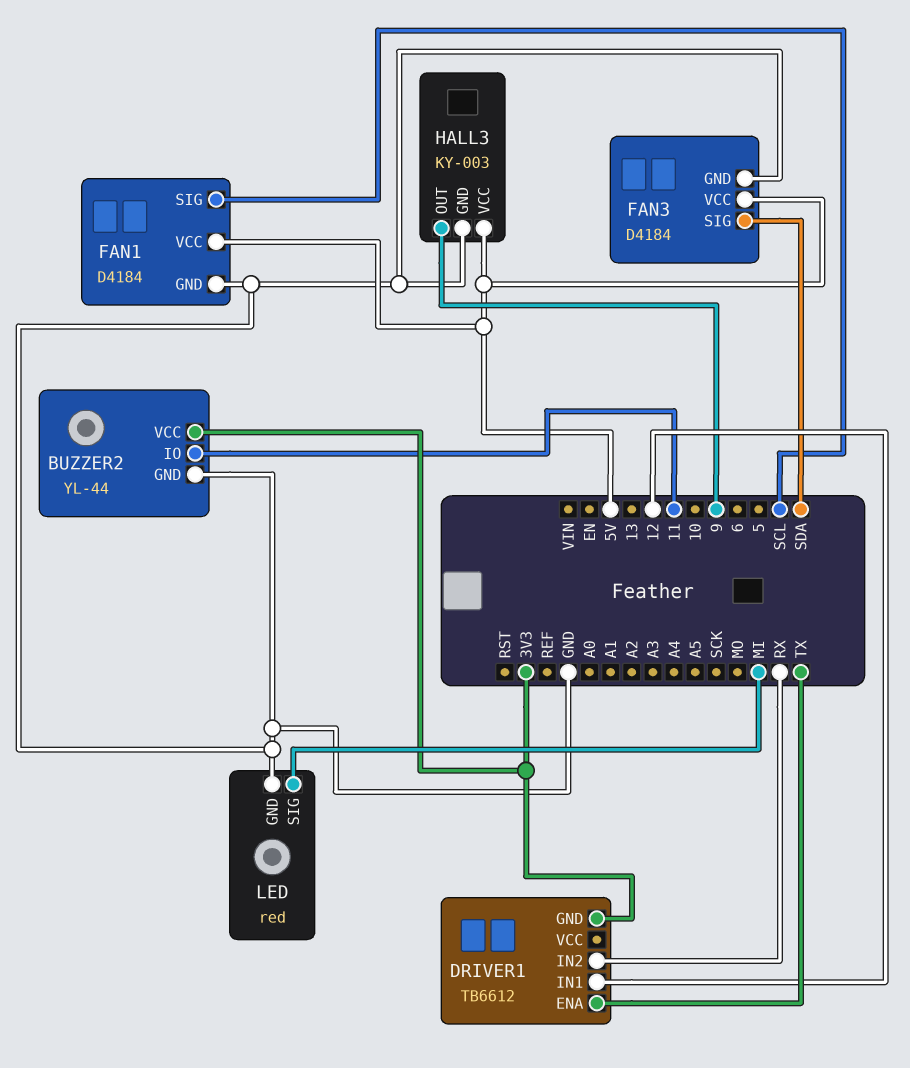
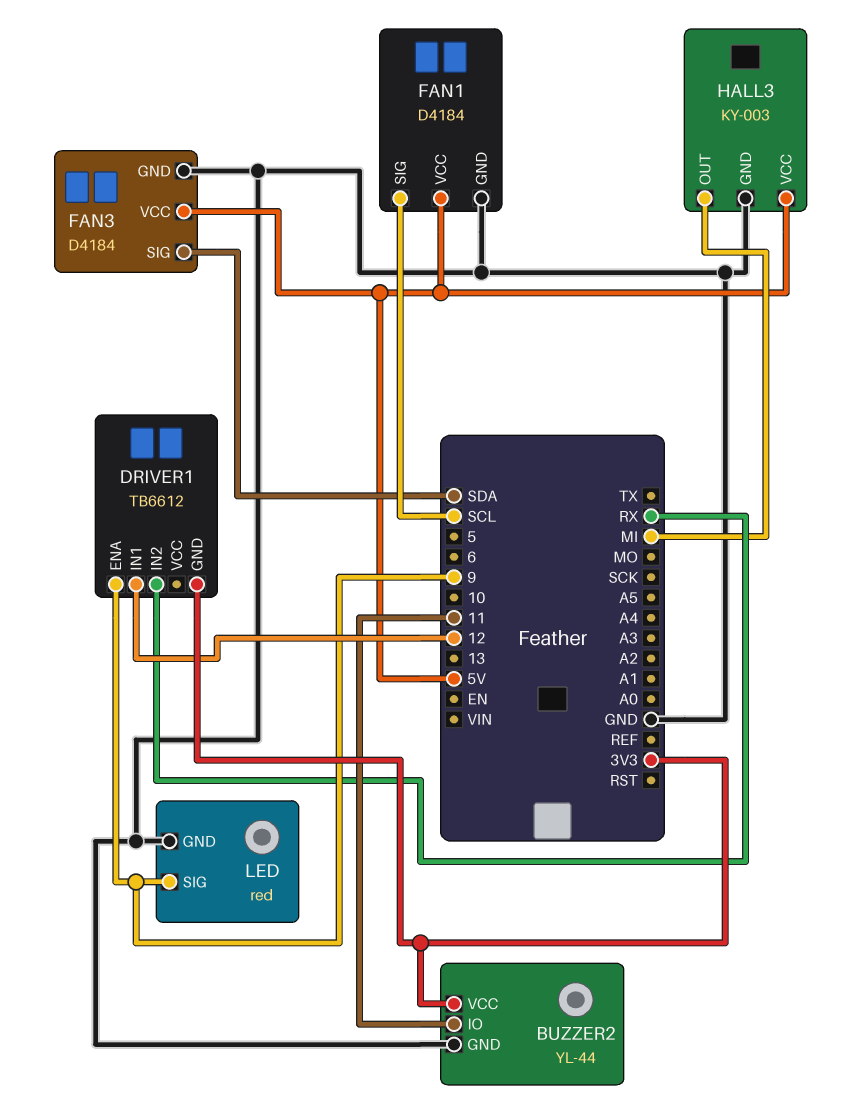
DRIVER1 pin ENA: TX -> 9
HALL3 pin OUT: 9 -> MI
LED pin SIG: MI -> 9

